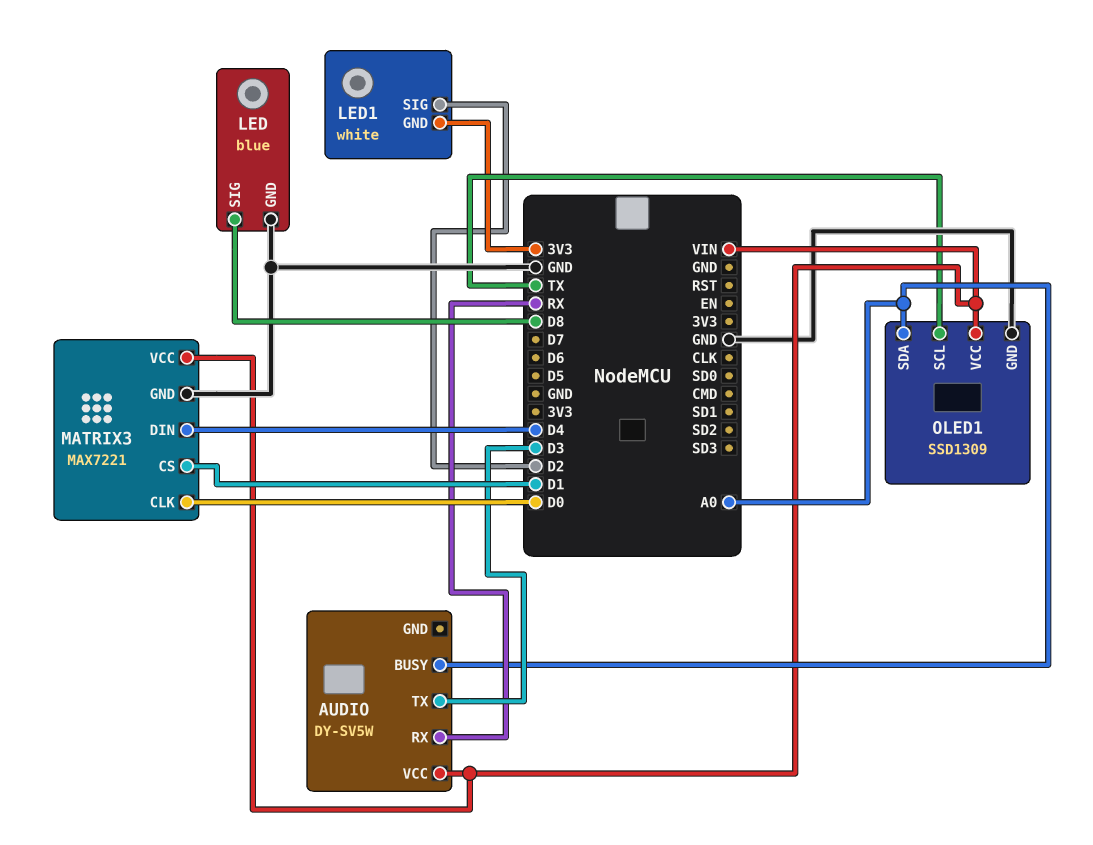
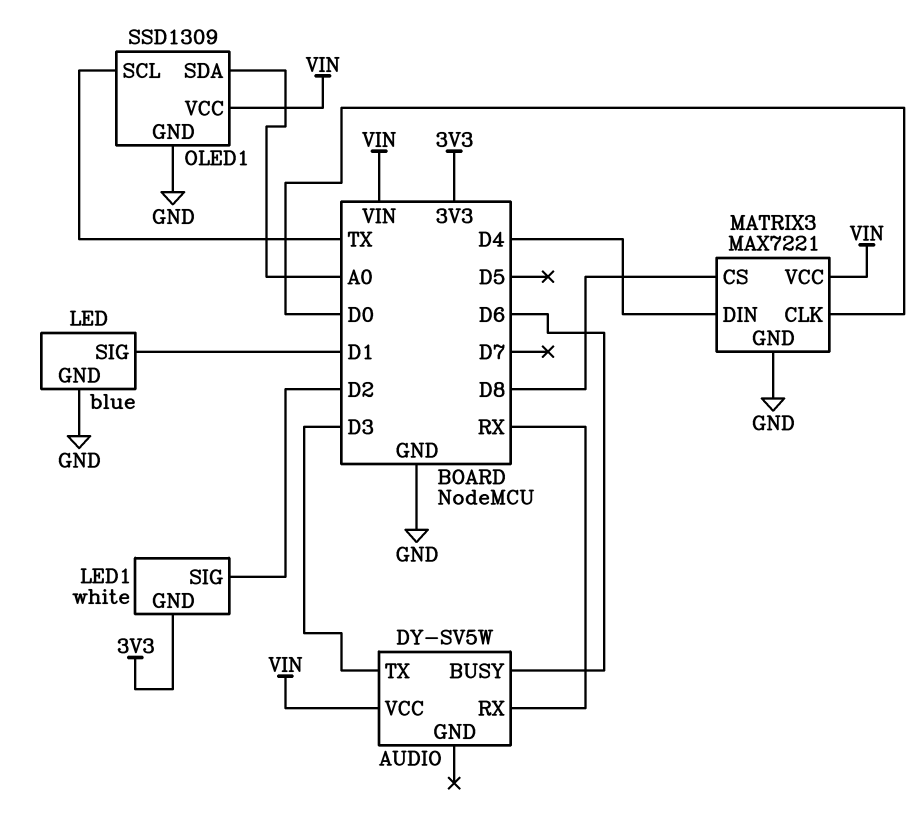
AUDIO pin BUSY: A0 -> D6
LED pin SIG: D8 -> D1
MATRIX3 pin CS: D1 -> D8

